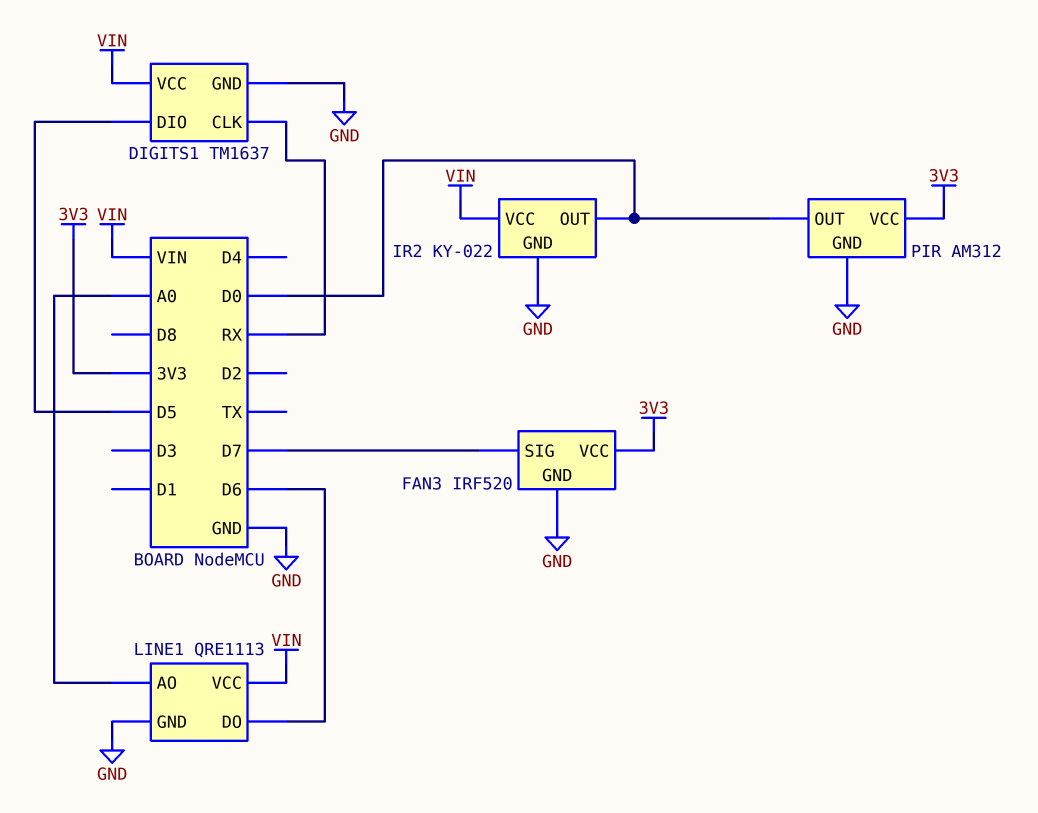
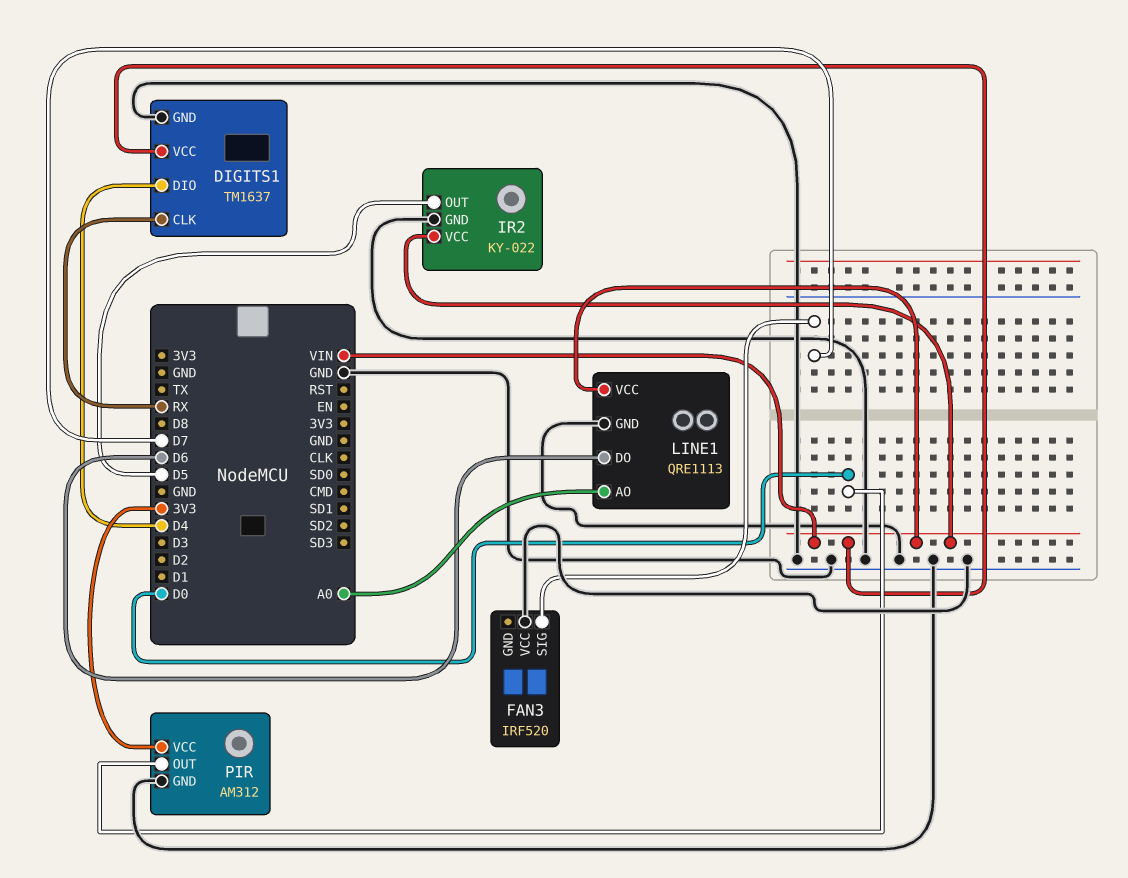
DIGITS1 pin DIO: D5 -> D4
FAN3 pin GND: GND -> none
FAN3 pin VCC: 3V3 -> GND
IR2 pin OUT: D0 -> D5

